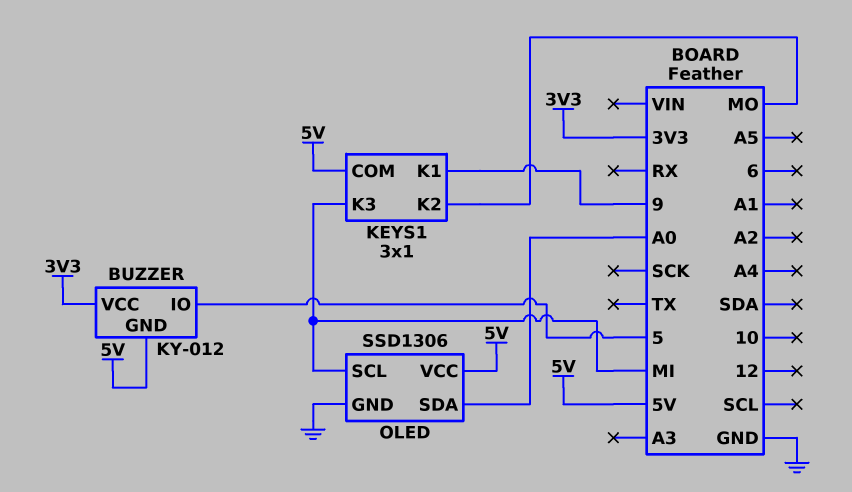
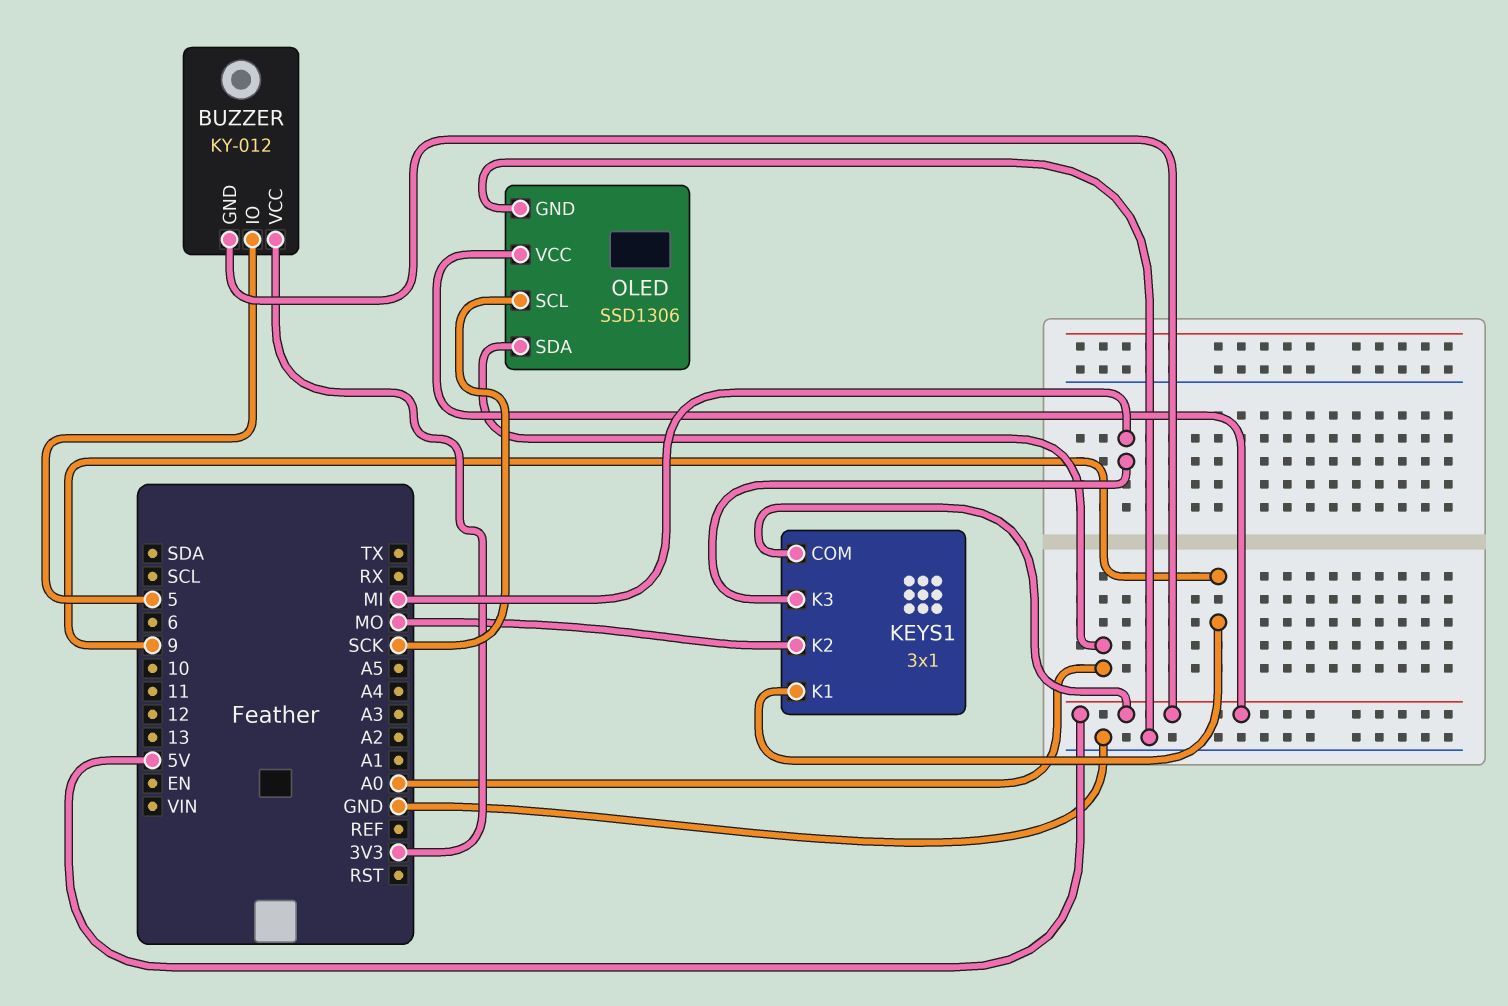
OLED pin SCL: MI -> SCK

